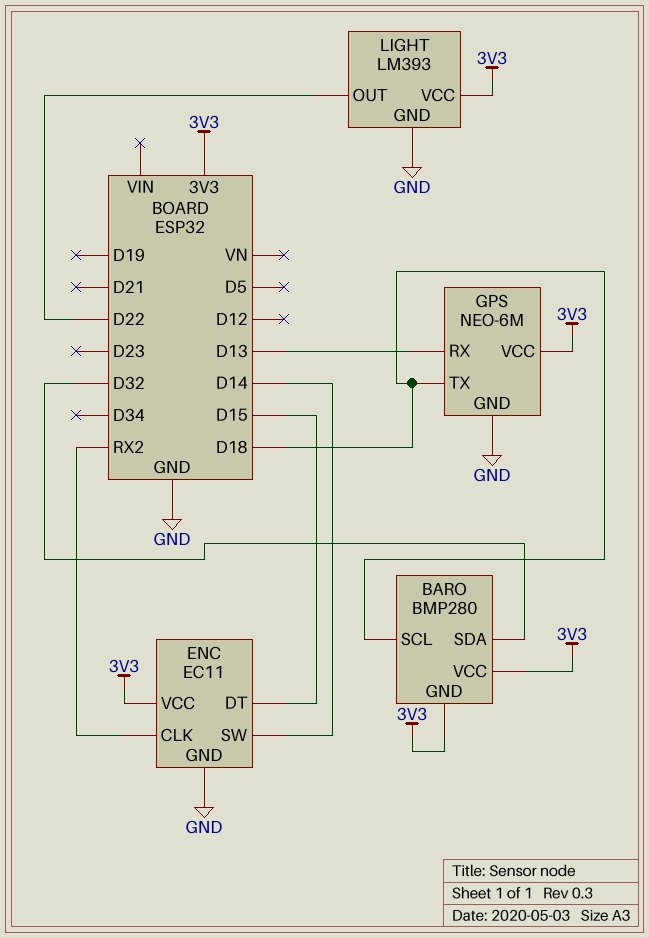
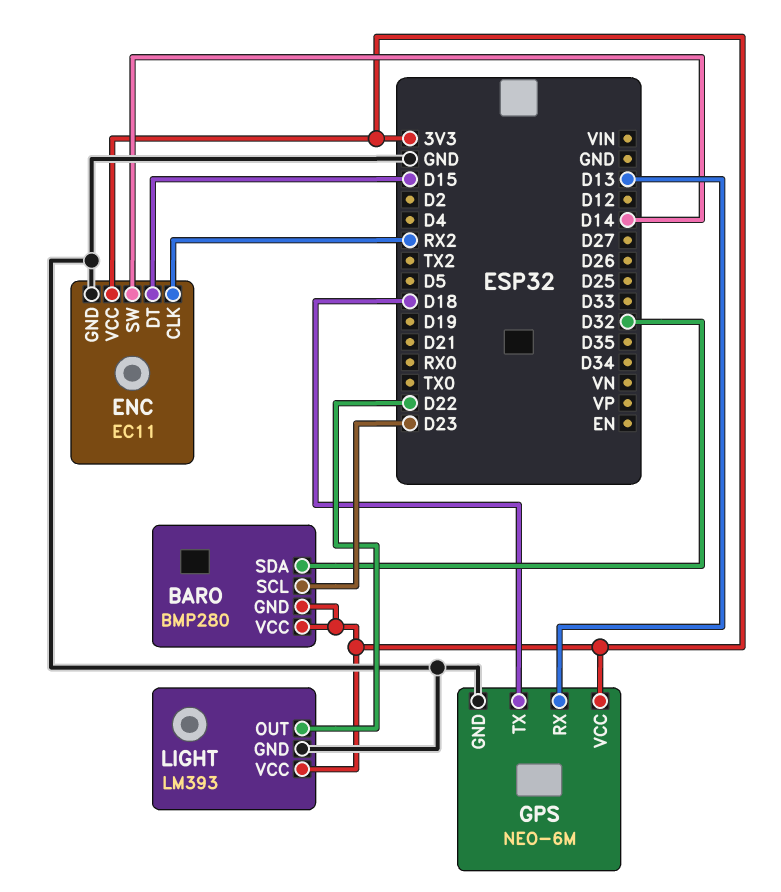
BARO pin SCL: D18 -> D23

